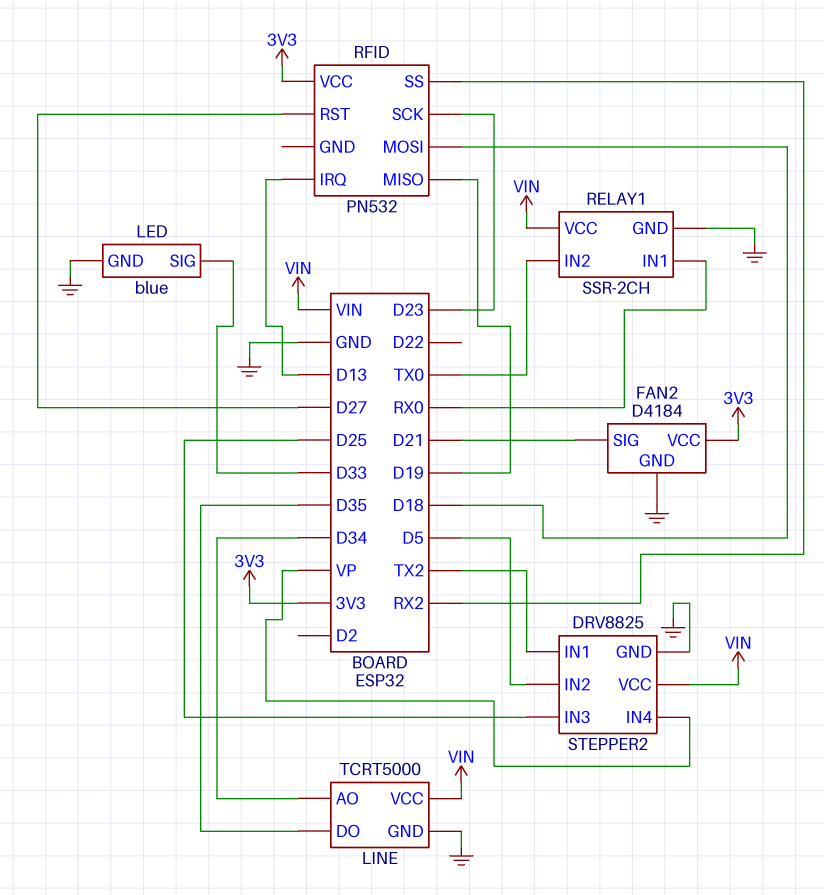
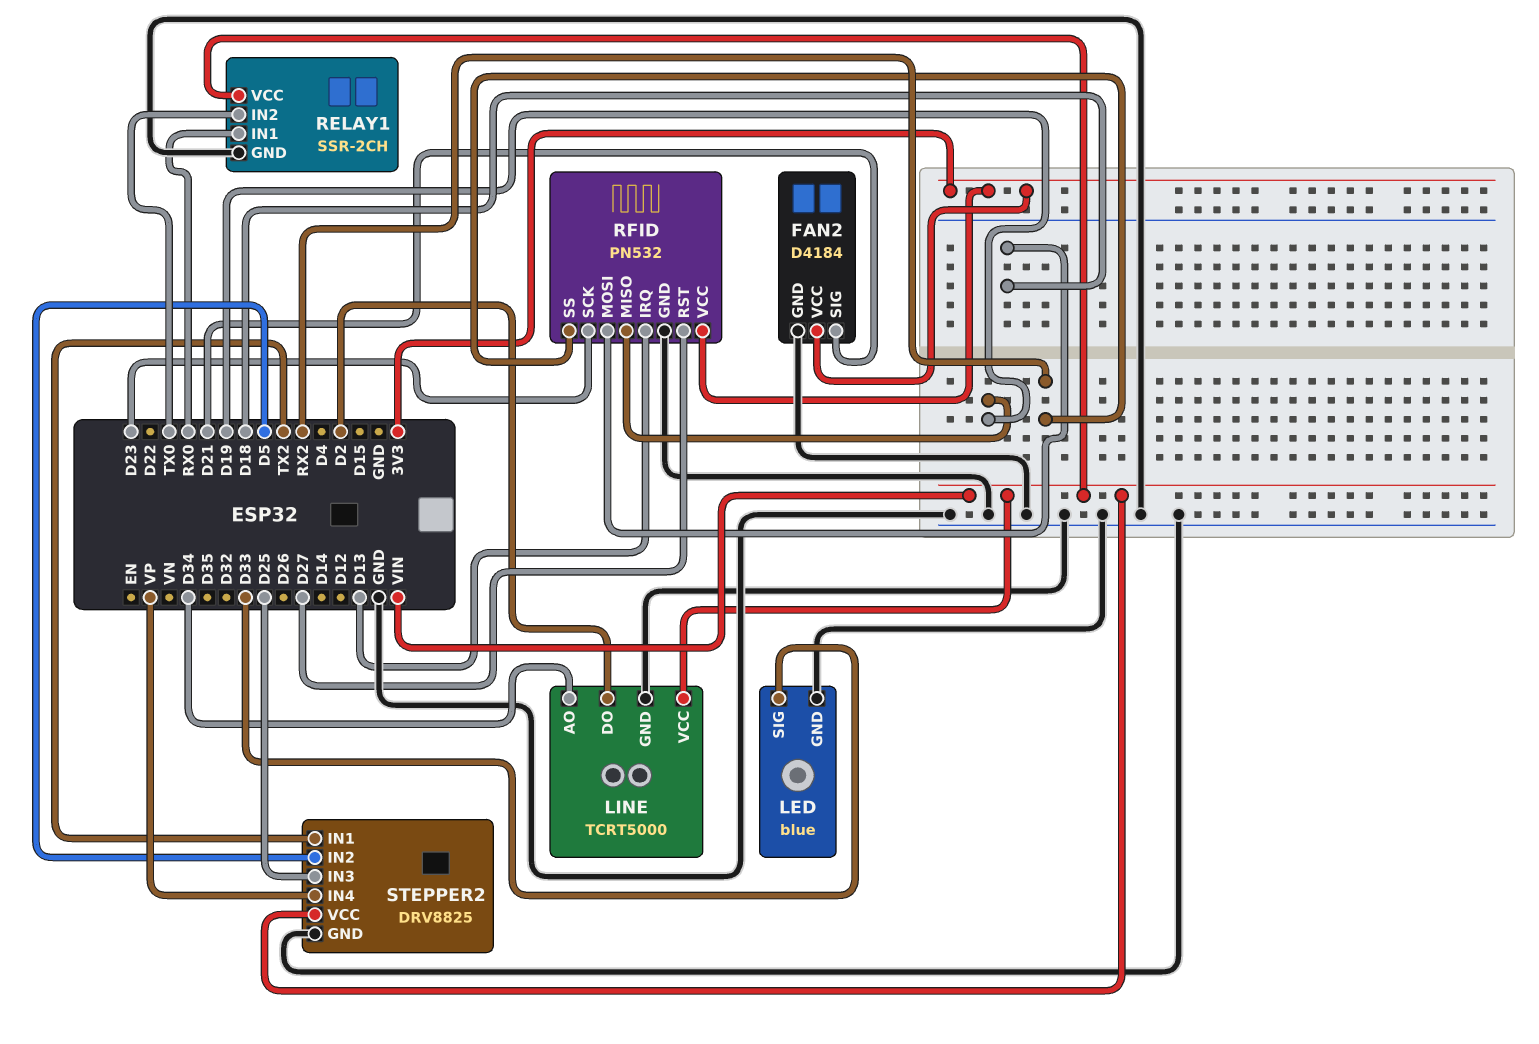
LINE pin DO: D35 -> D2
RFID pin GND: none -> GND

